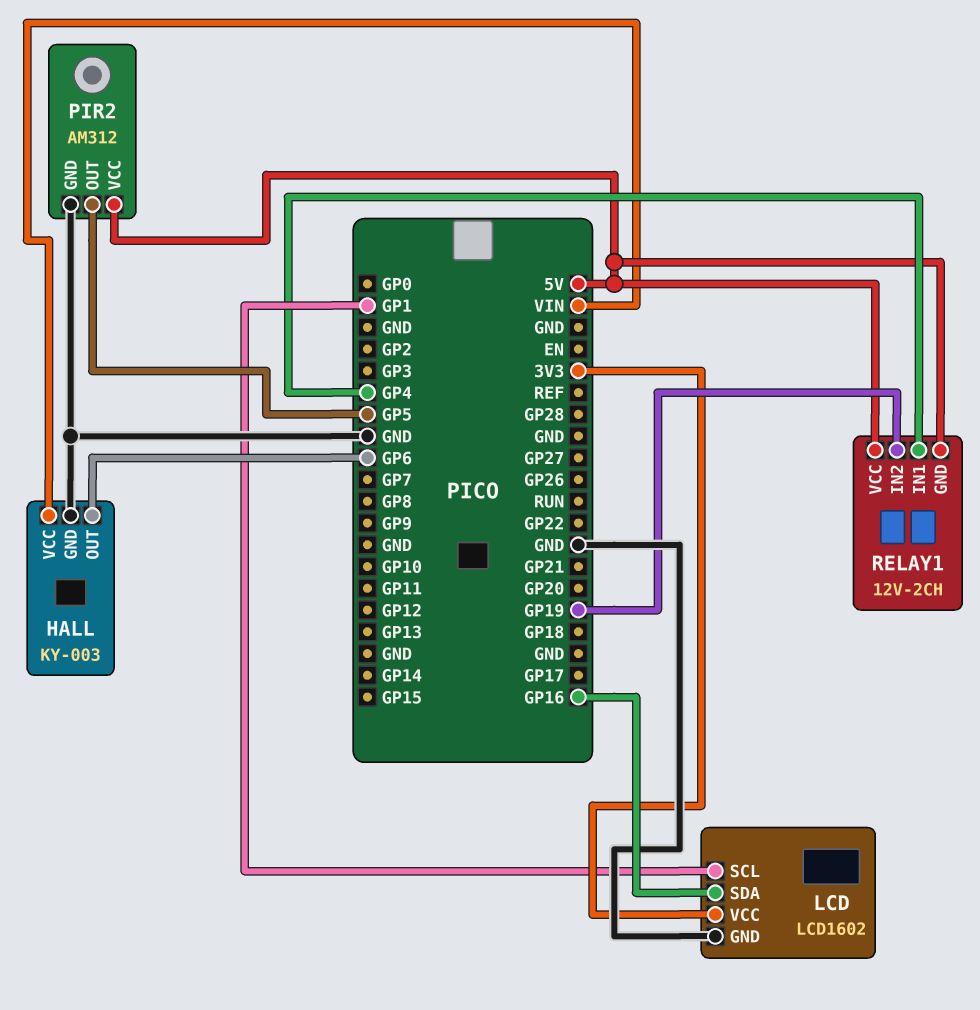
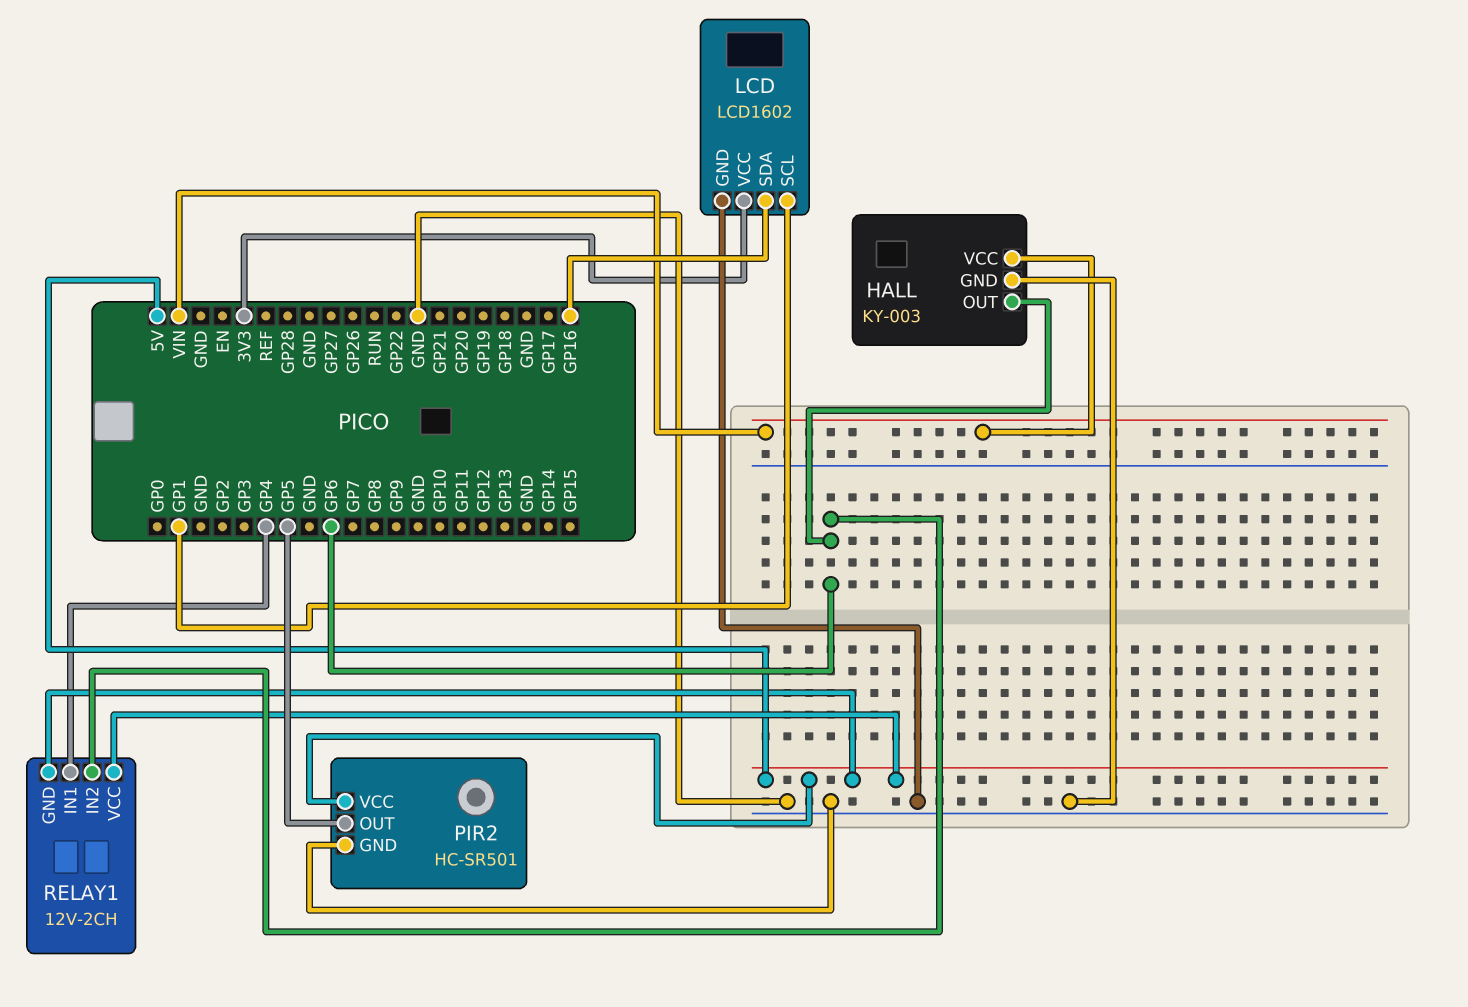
PIR2: AM312 -> HC-SR501
RELAY1 pin IN2: GP19 -> GP6

